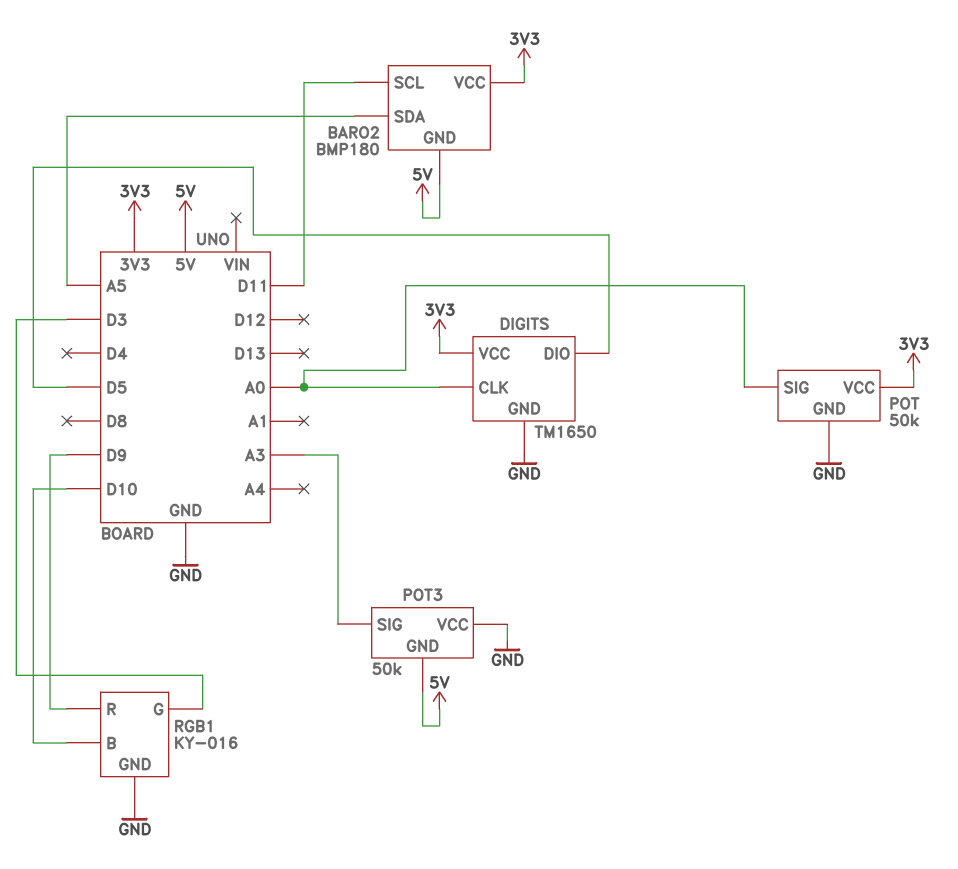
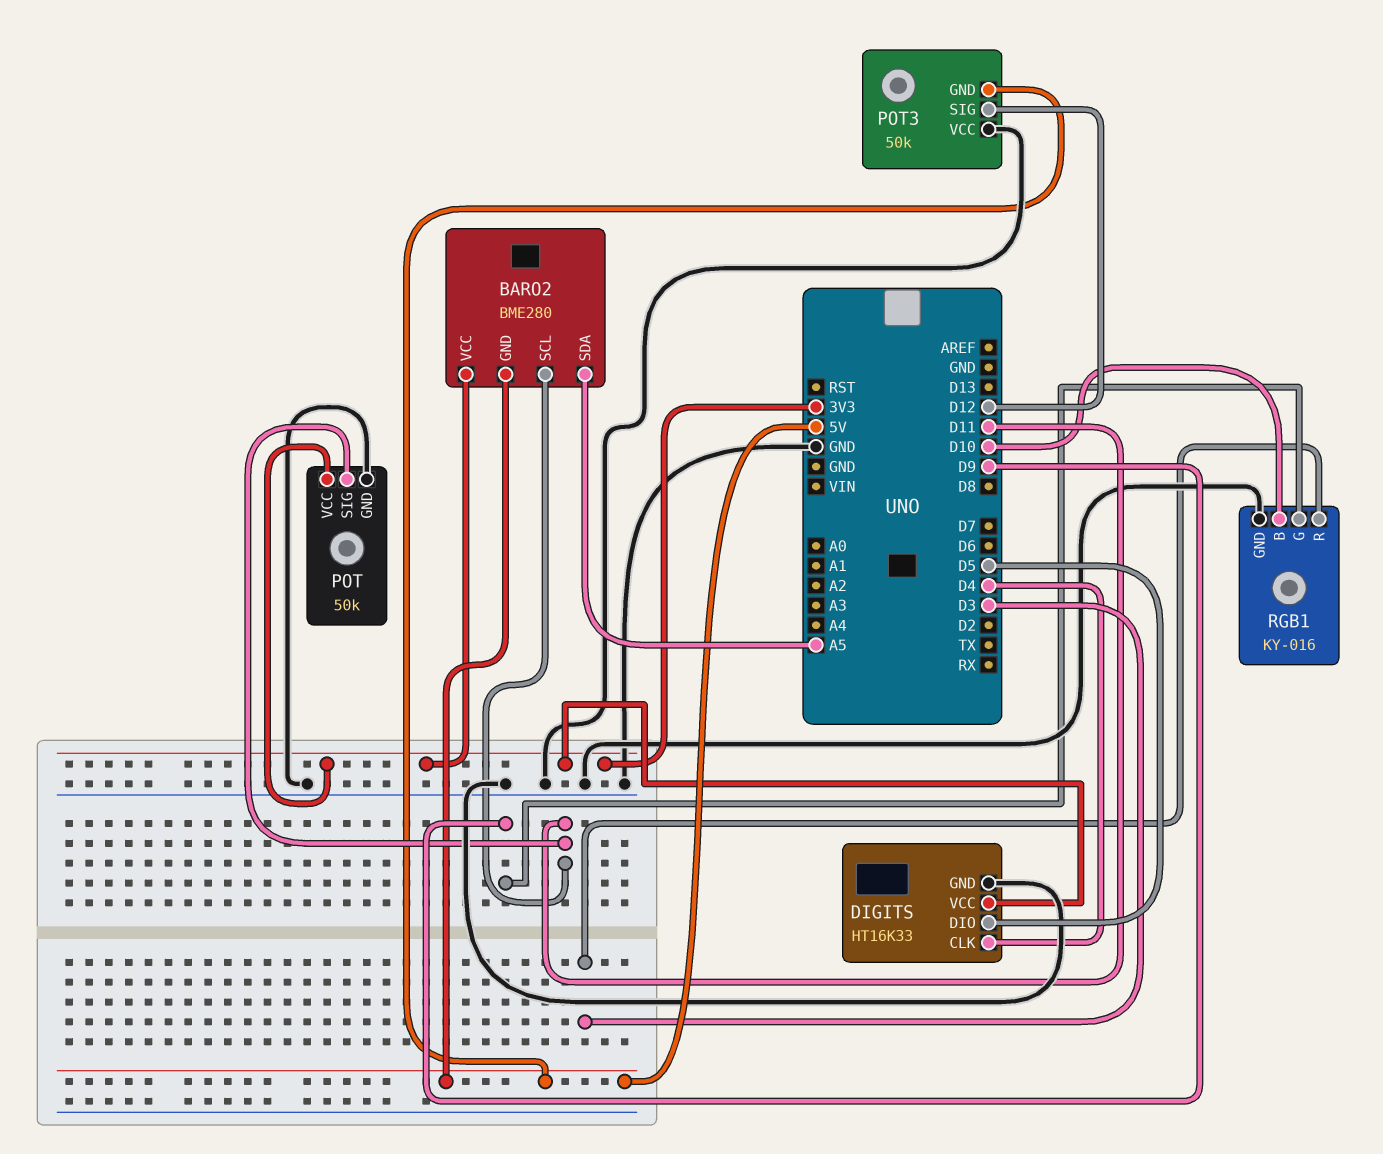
BARO2: BMP180 -> BME280
DIGITS: TM1650 -> HT16K33
DIGITS pin CLK: A0 -> D4
POT pin SIG: A0 -> D11
POT3 pin SIG: A3 -> D12
RGB1 pin G: D3 -> D9
RGB1 pin R: D9 -> D3

